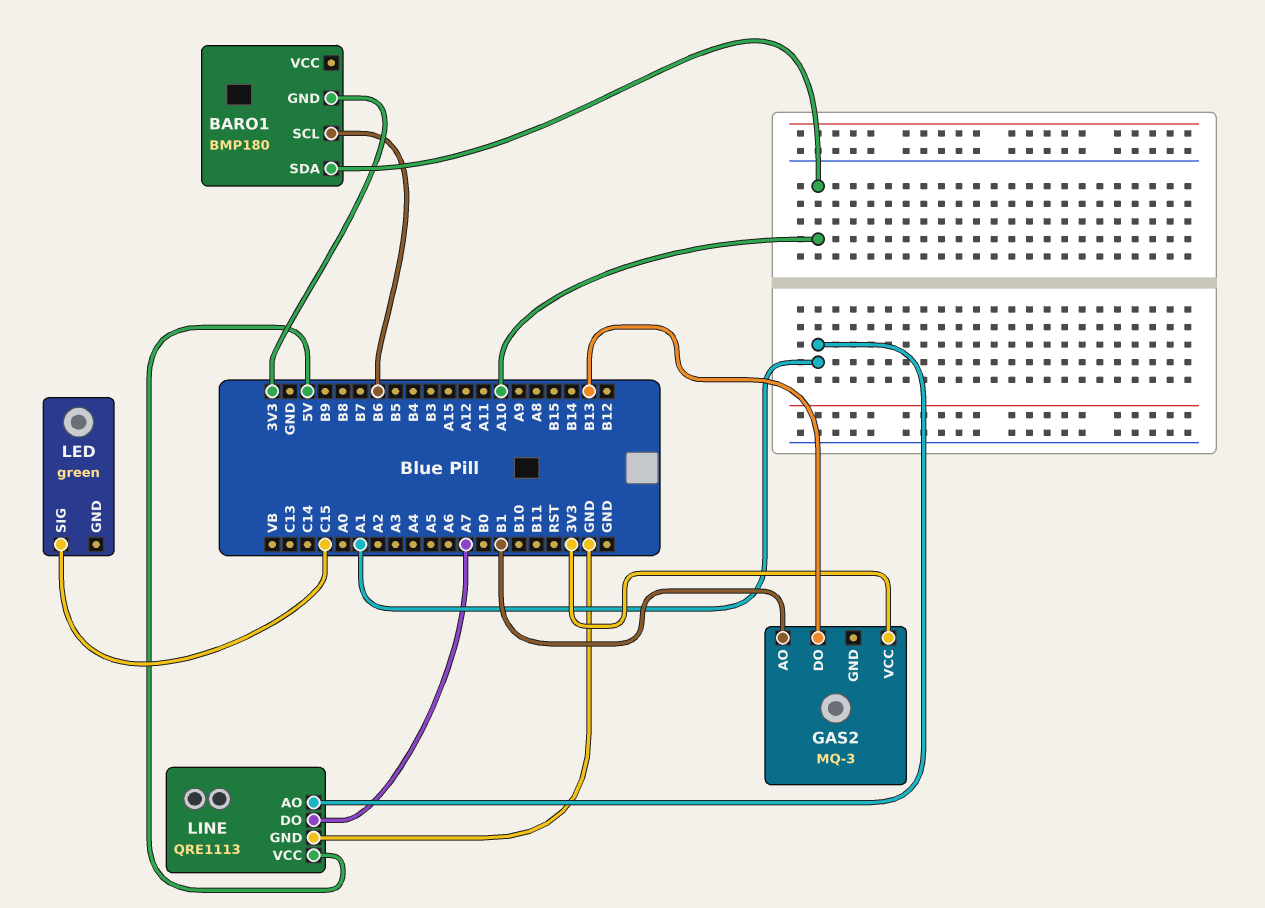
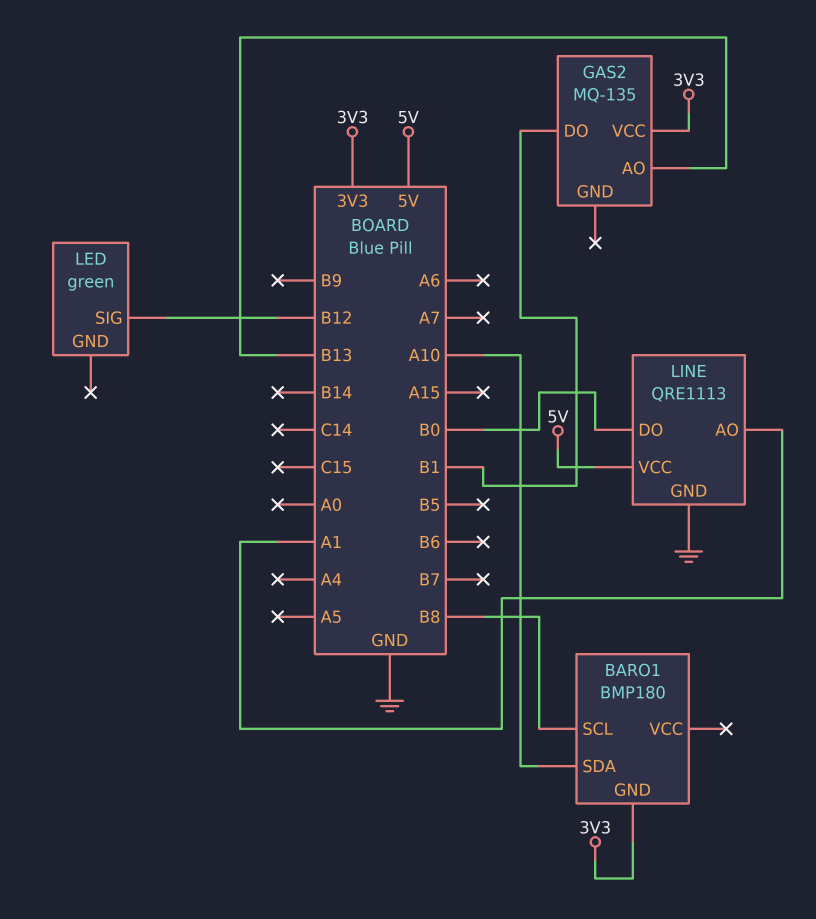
BARO1 pin SCL: B6 -> B8
GAS2: MQ-3 -> MQ-135
GAS2 pin AO: B1 -> B13
GAS2 pin DO: B13 -> B1
LED pin SIG: C15 -> B12
LINE pin DO: A7 -> B0

